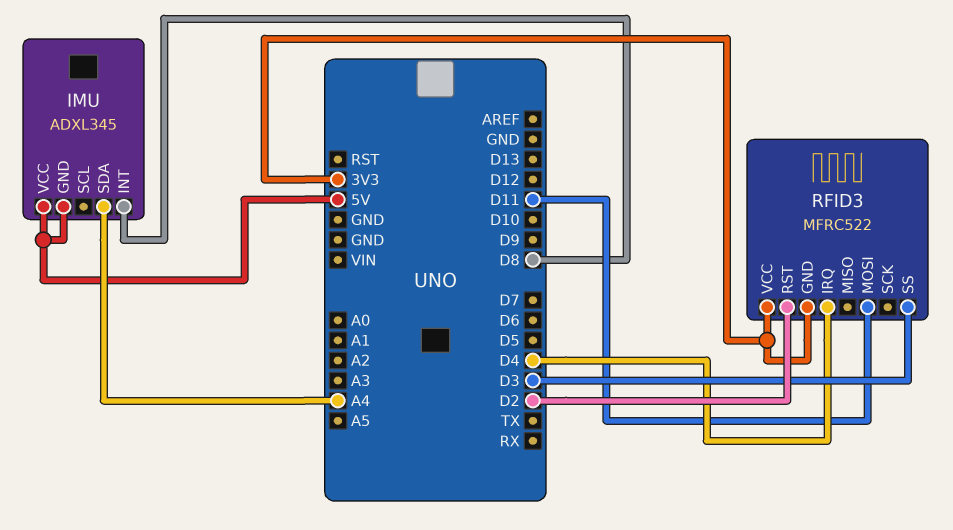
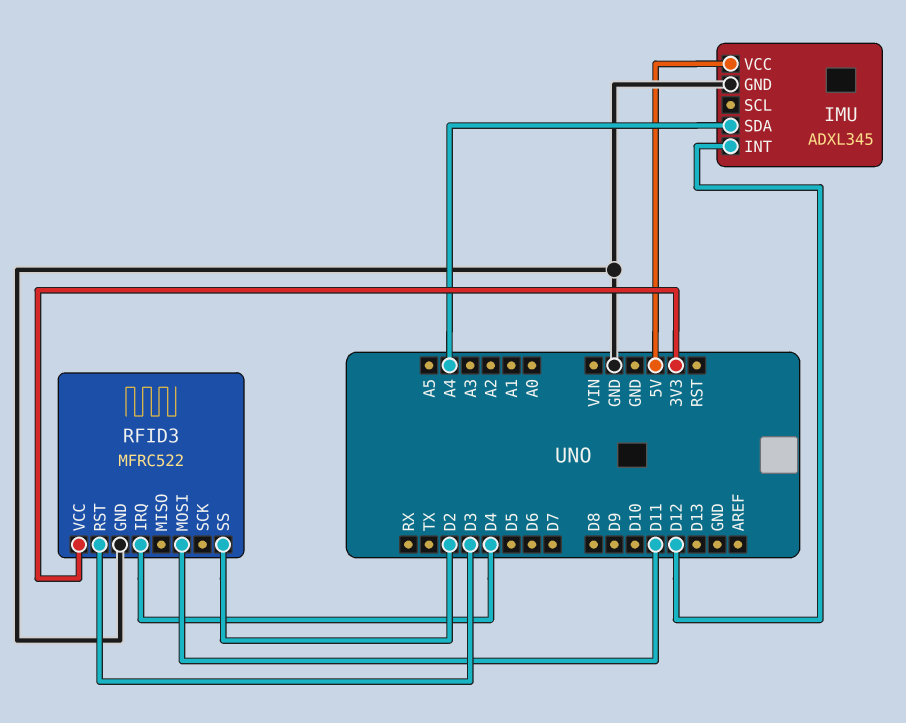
IMU pin GND: 5V -> GND
IMU pin INT: D8 -> D12
RFID3 pin GND: 3V3 -> GND
RFID3 pin RST: D2 -> D3
RFID3 pin SS: D3 -> D2

